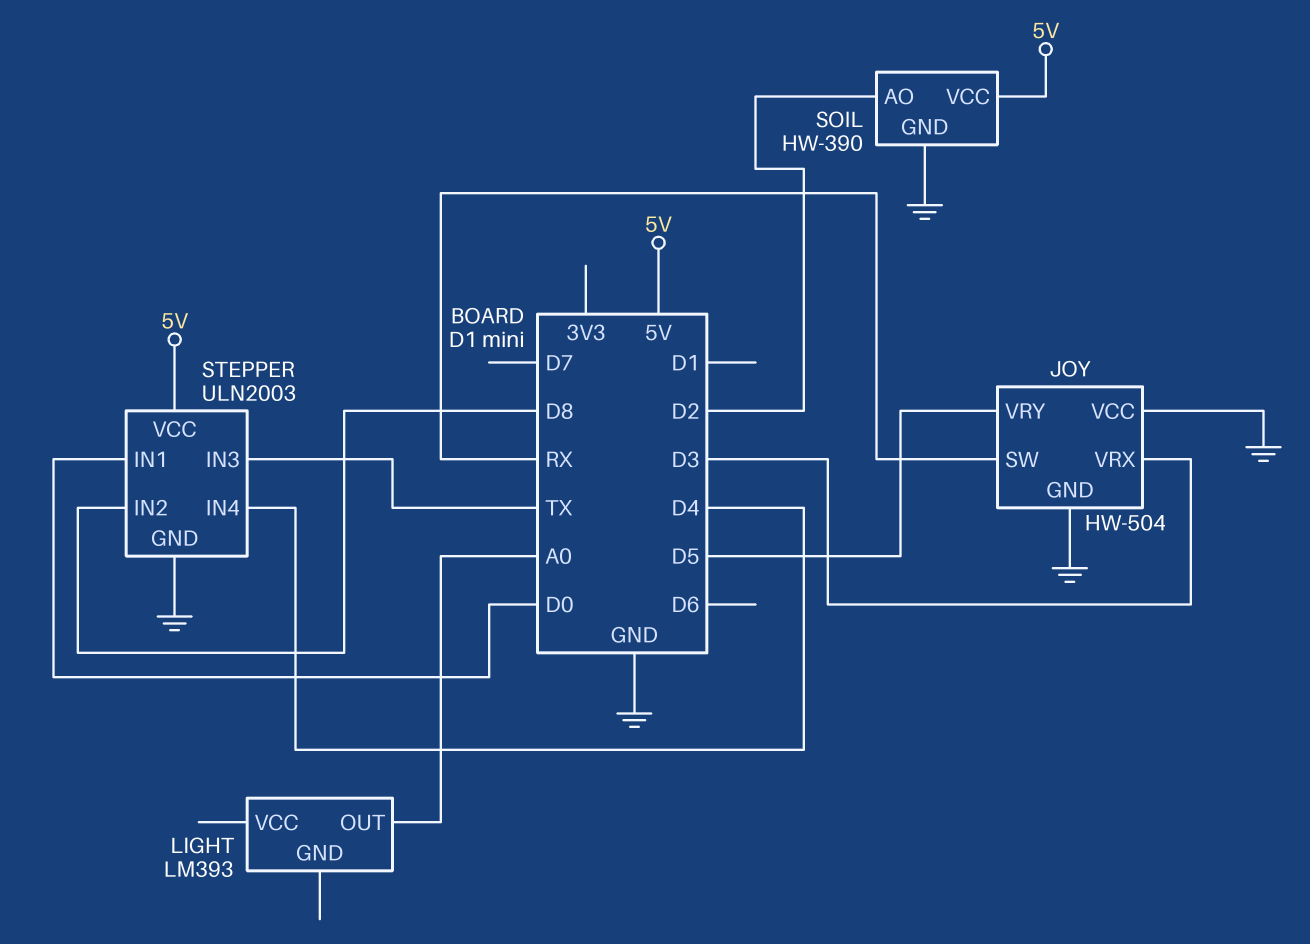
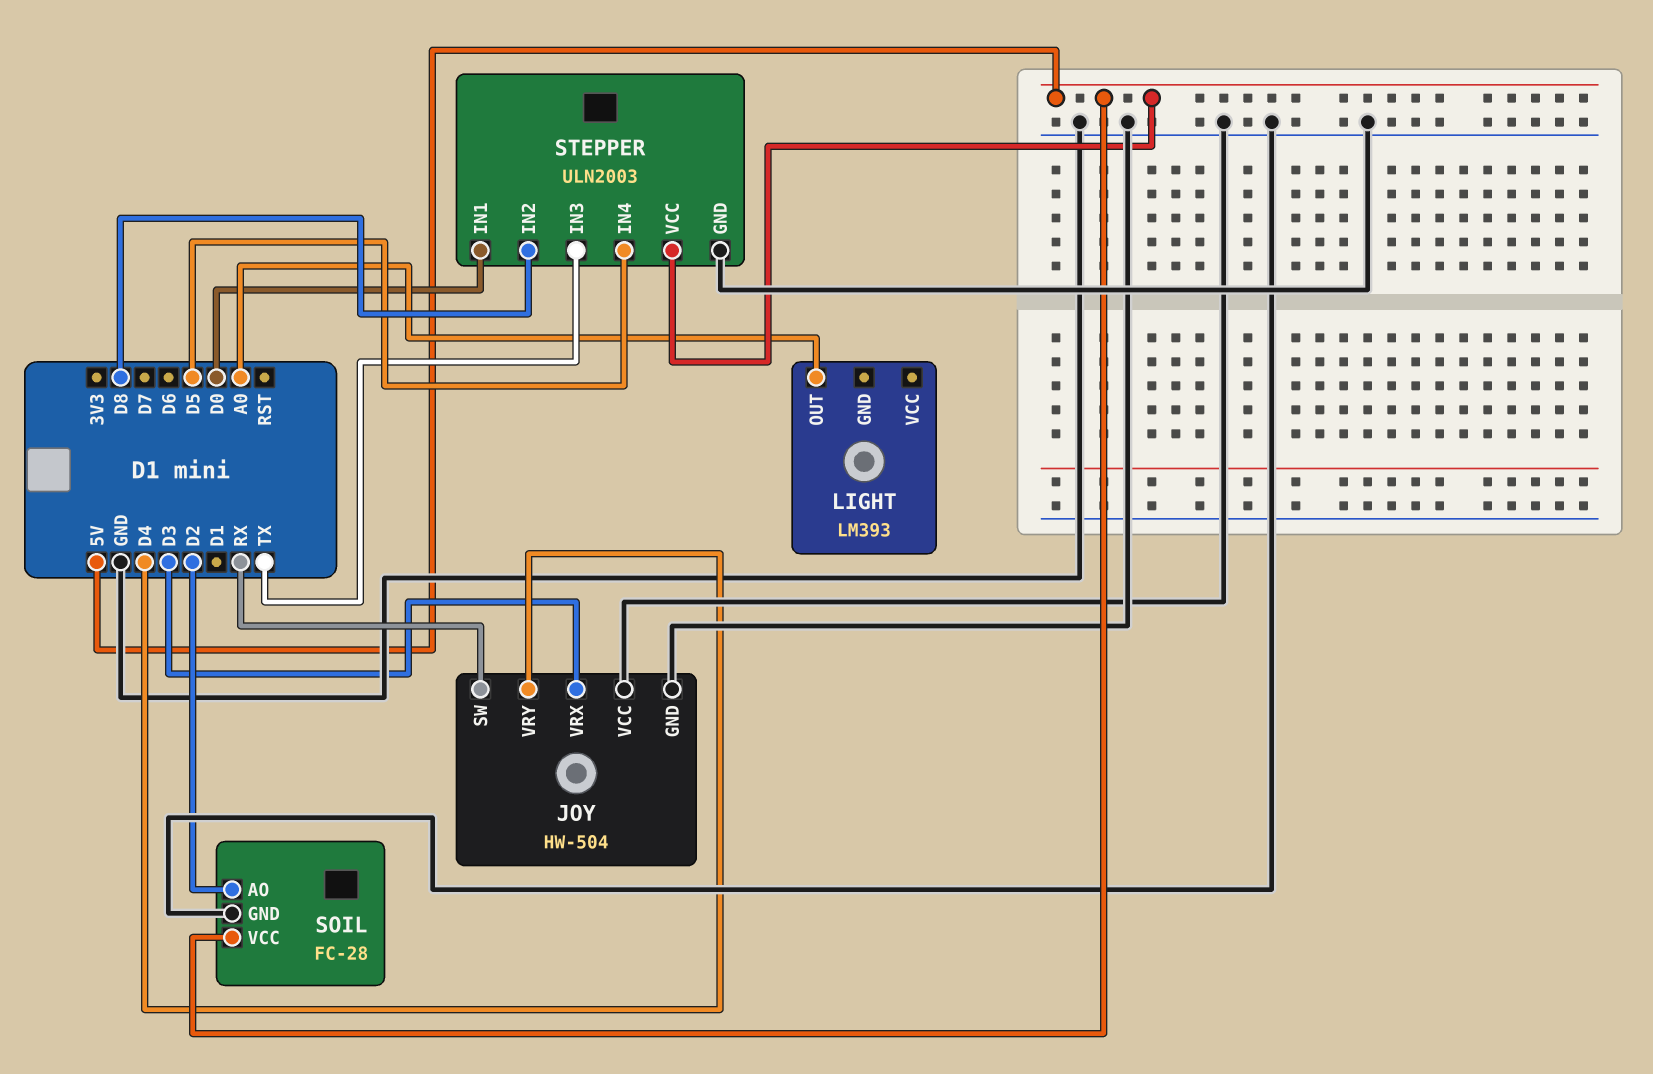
JOY pin VRY: D5 -> D4
SOIL: HW-390 -> FC-28
STEPPER pin IN4: D4 -> D5

